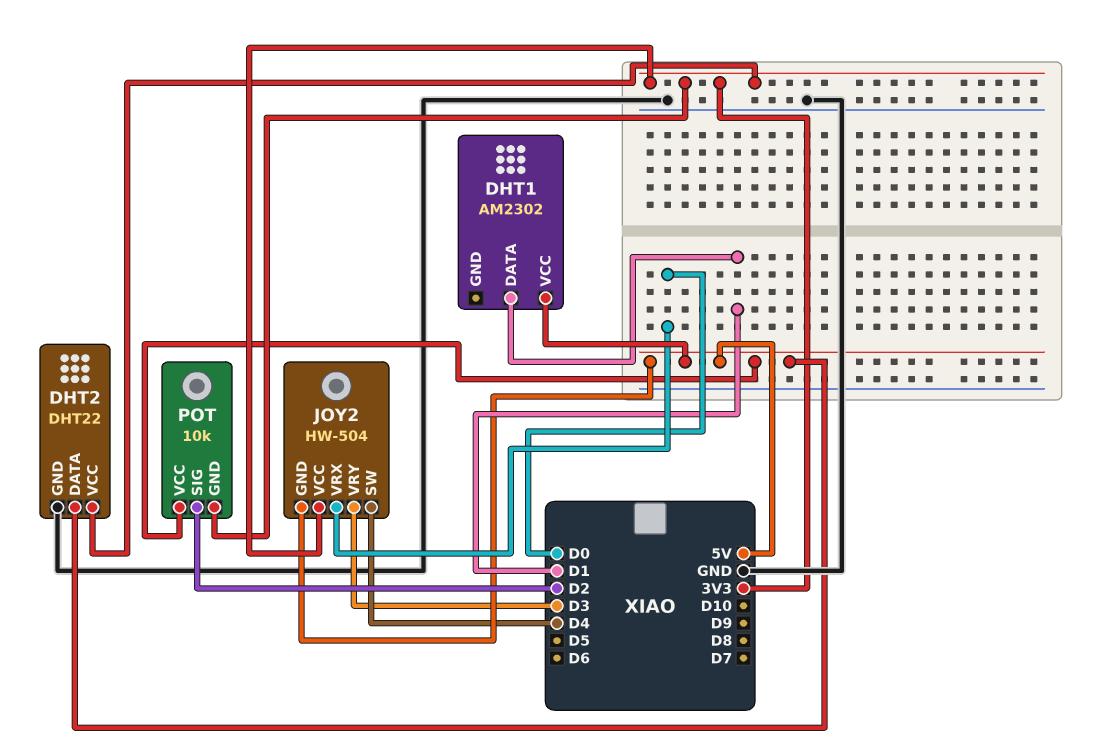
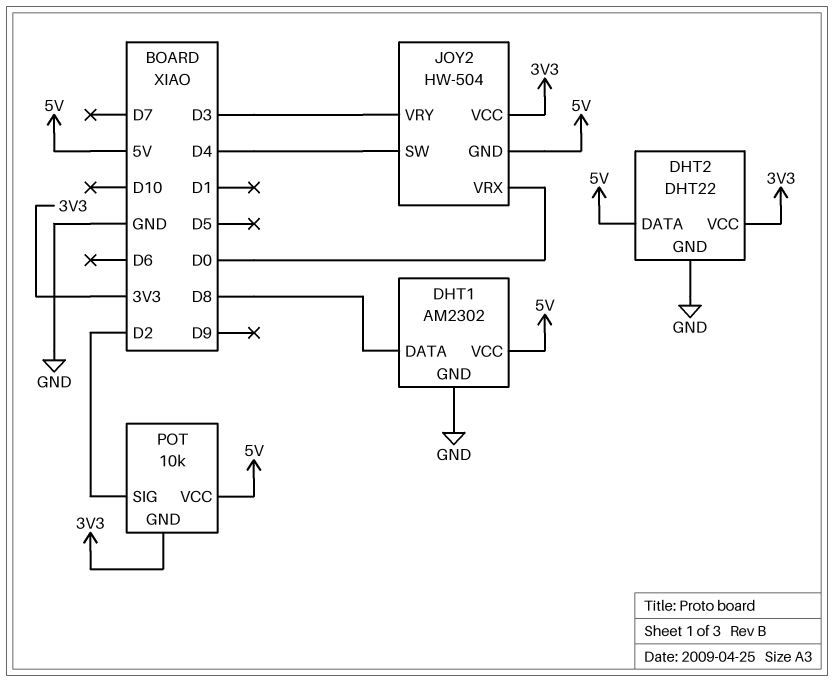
DHT1 pin DATA: D1 -> D8
DHT1 pin GND: none -> GND

